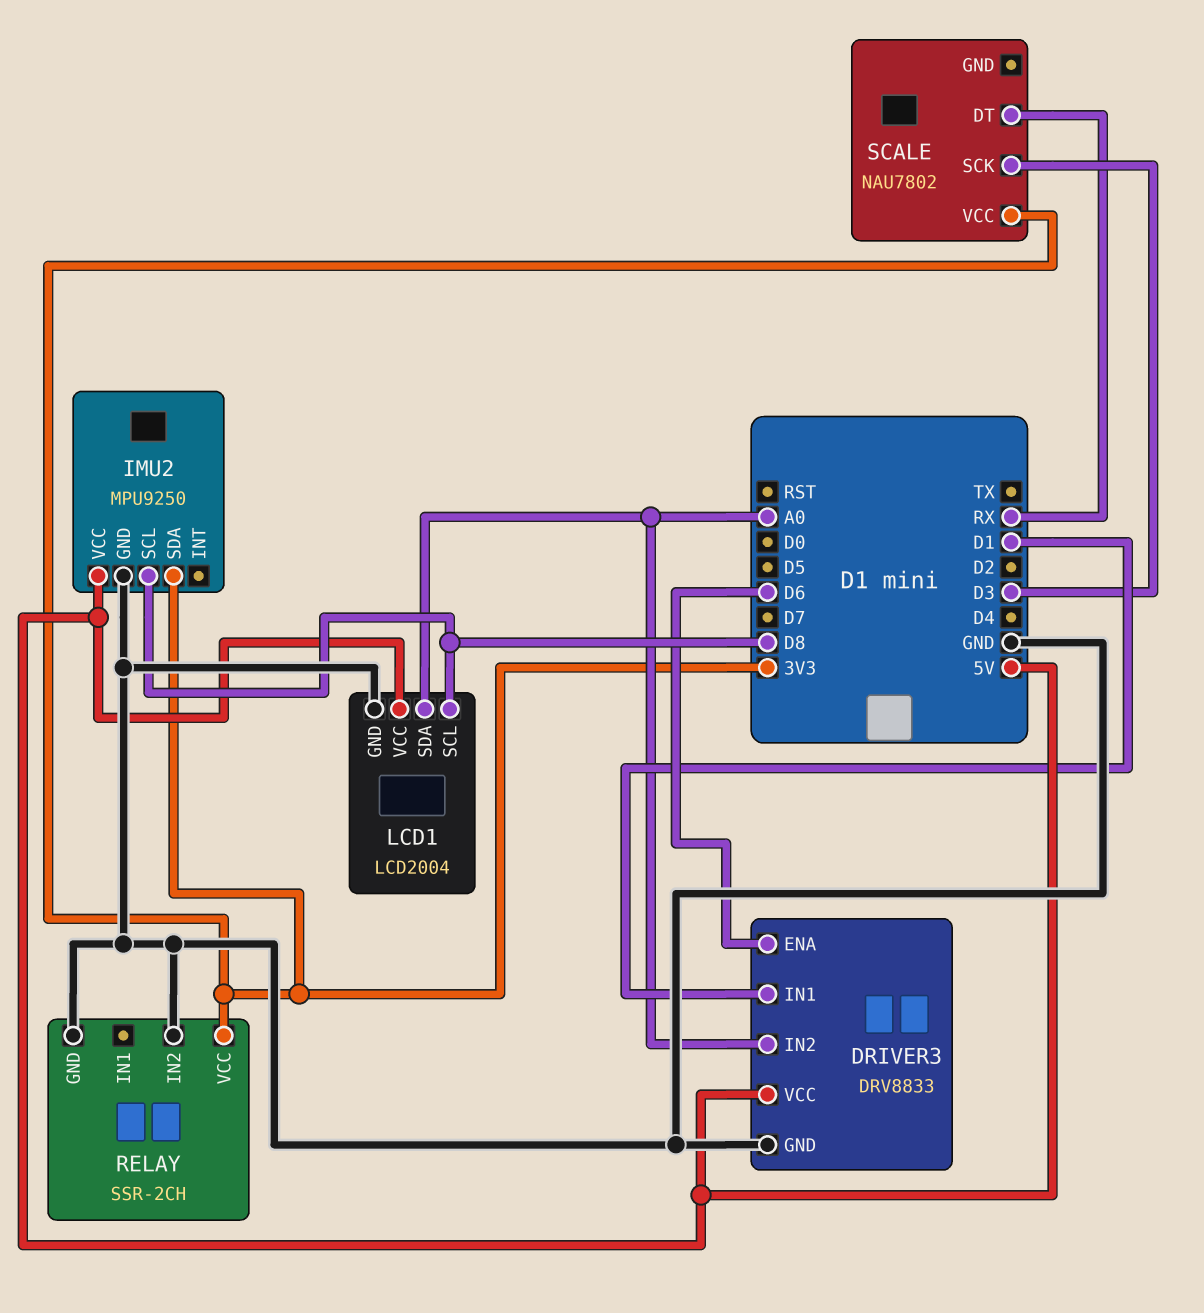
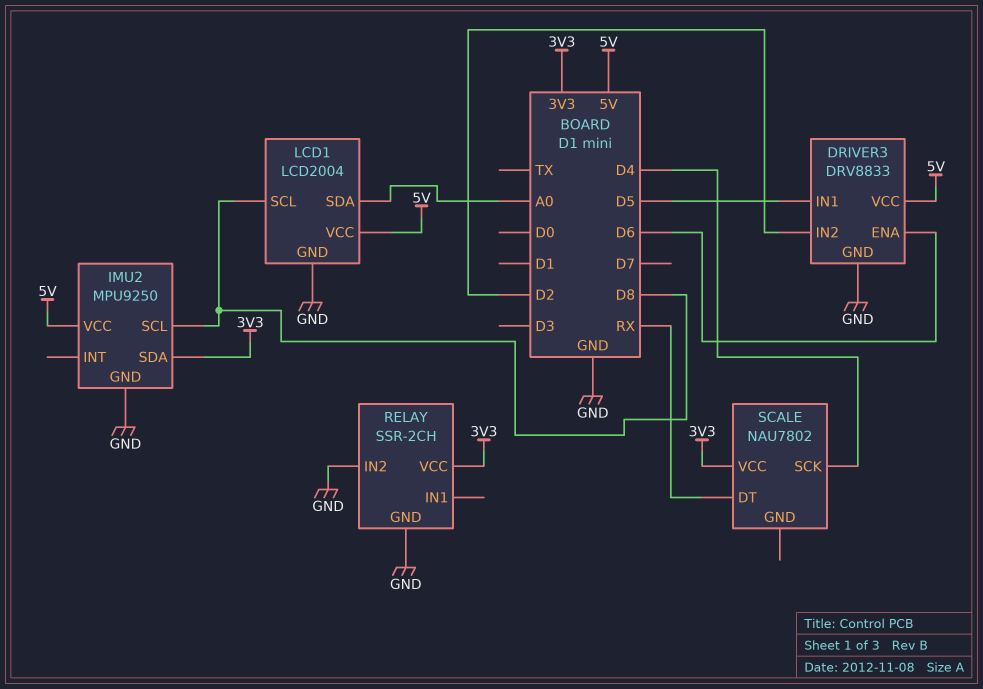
DRIVER3 pin IN1: D1 -> D5
DRIVER3 pin IN2: A0 -> D2
SCALE pin SCK: D3 -> D4

